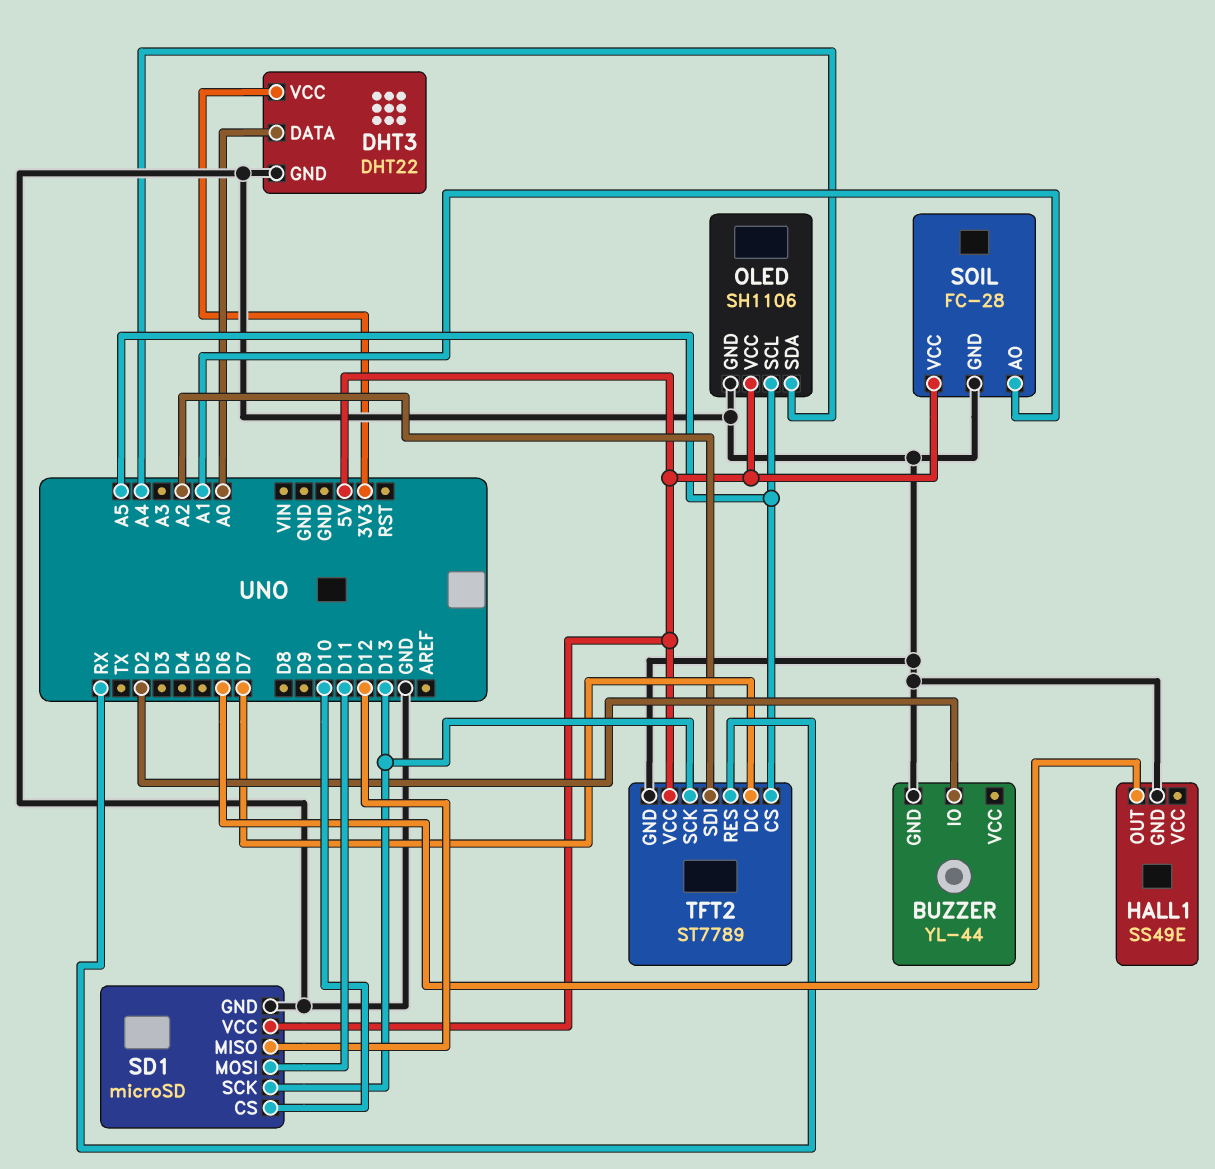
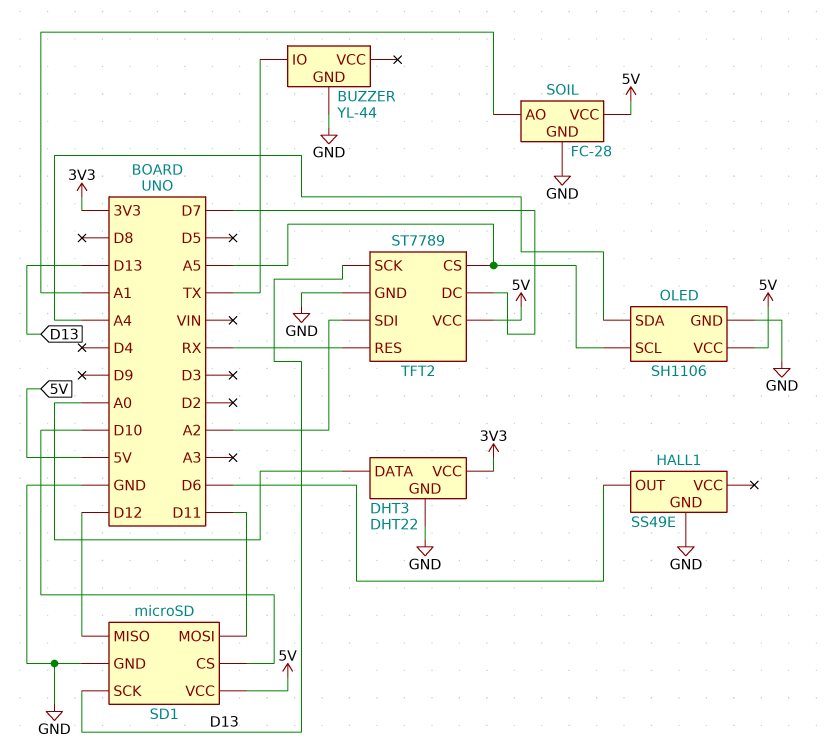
BUZZER pin IO: D2 -> TX

